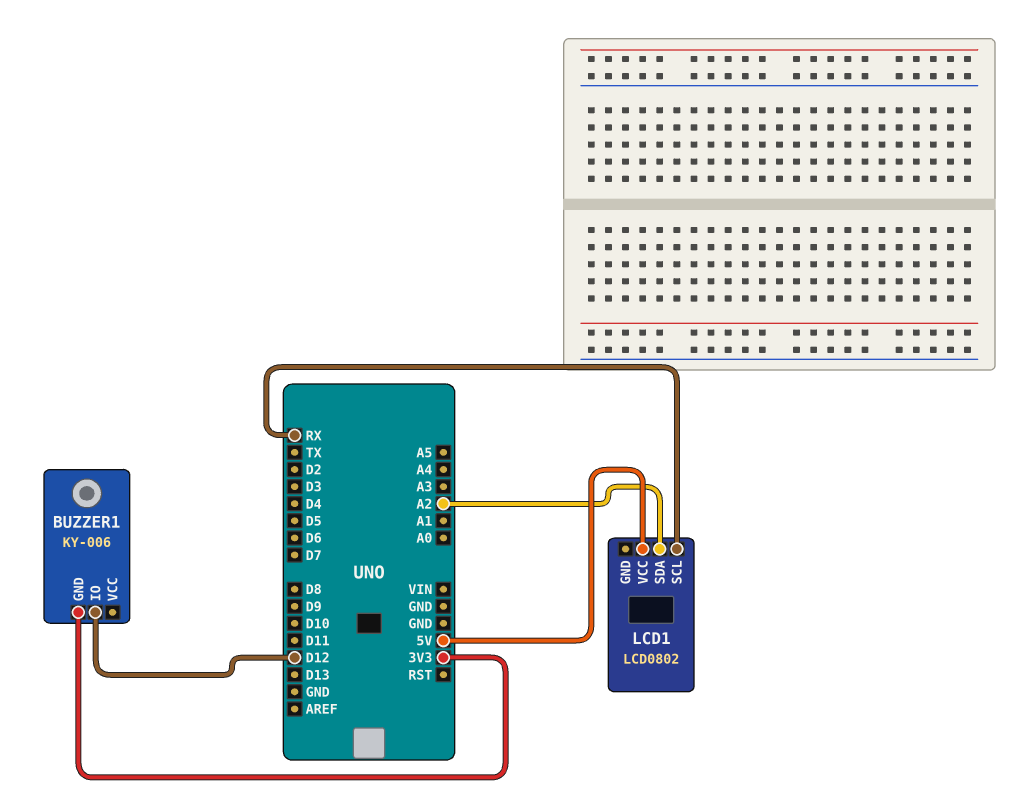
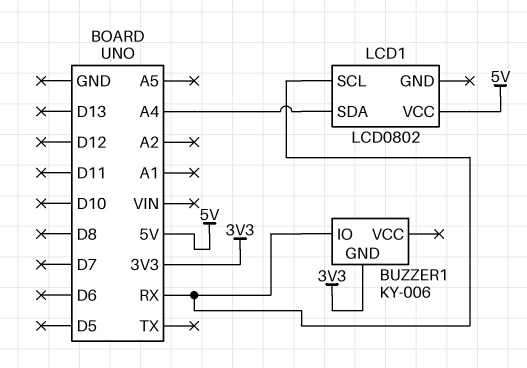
BUZZER1 pin IO: D12 -> RX
LCD1 pin SDA: A2 -> A4

